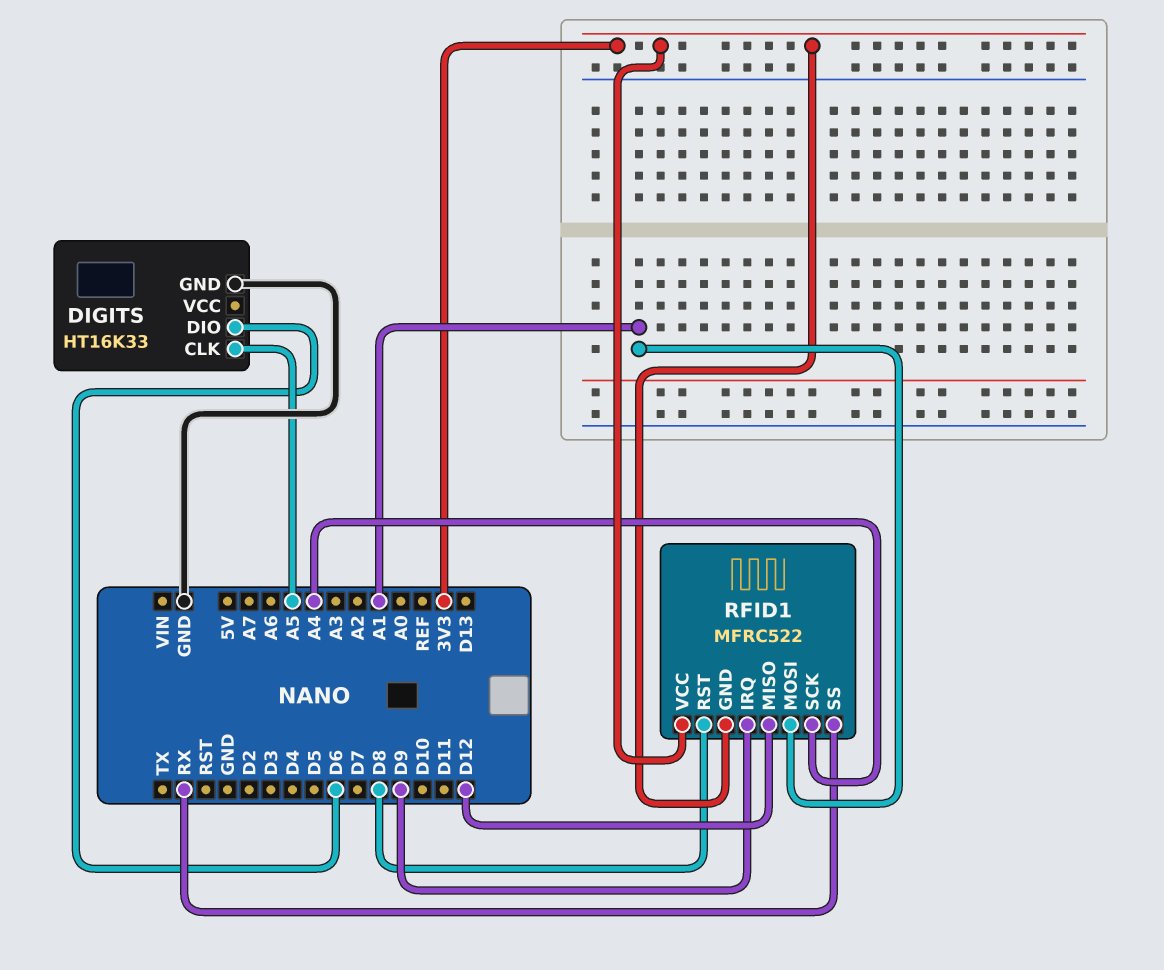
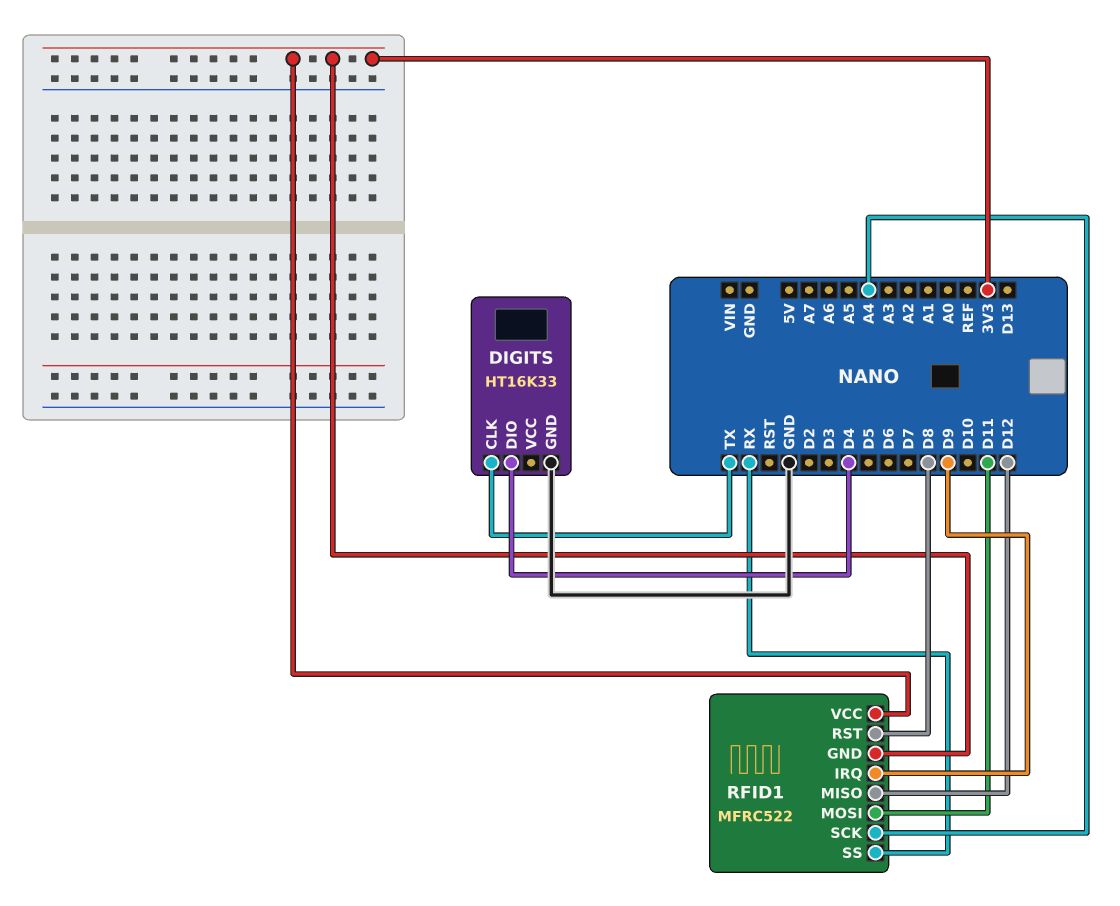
DIGITS pin CLK: A5 -> TX
DIGITS pin DIO: D6 -> D4
RFID1 pin MOSI: A1 -> D11

